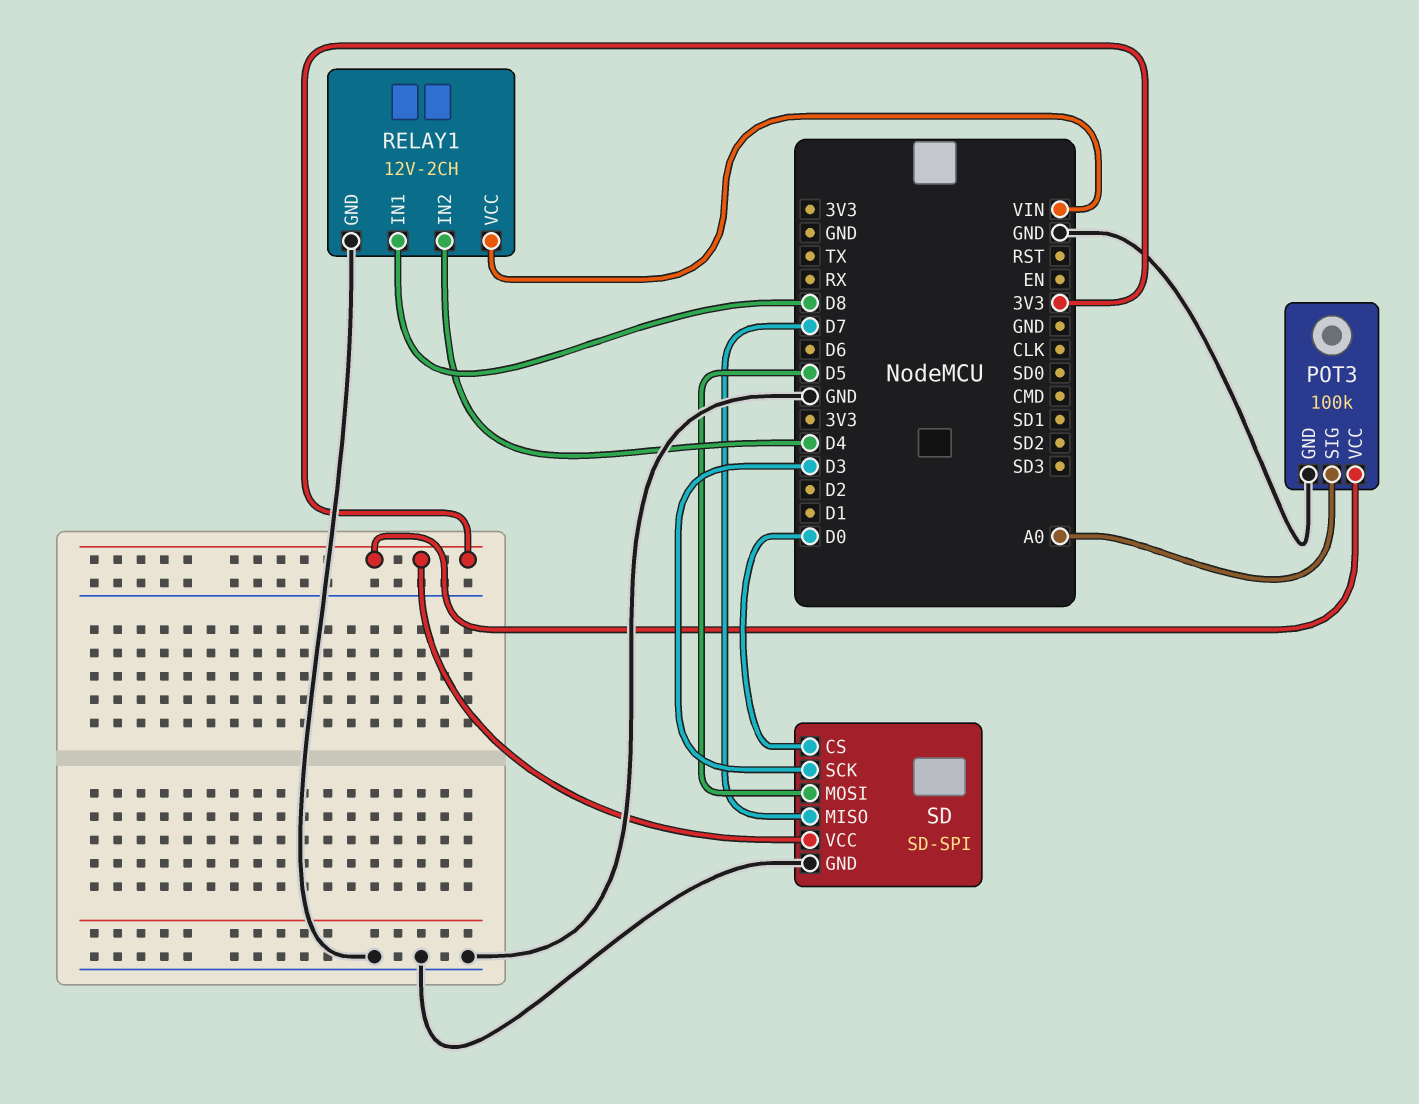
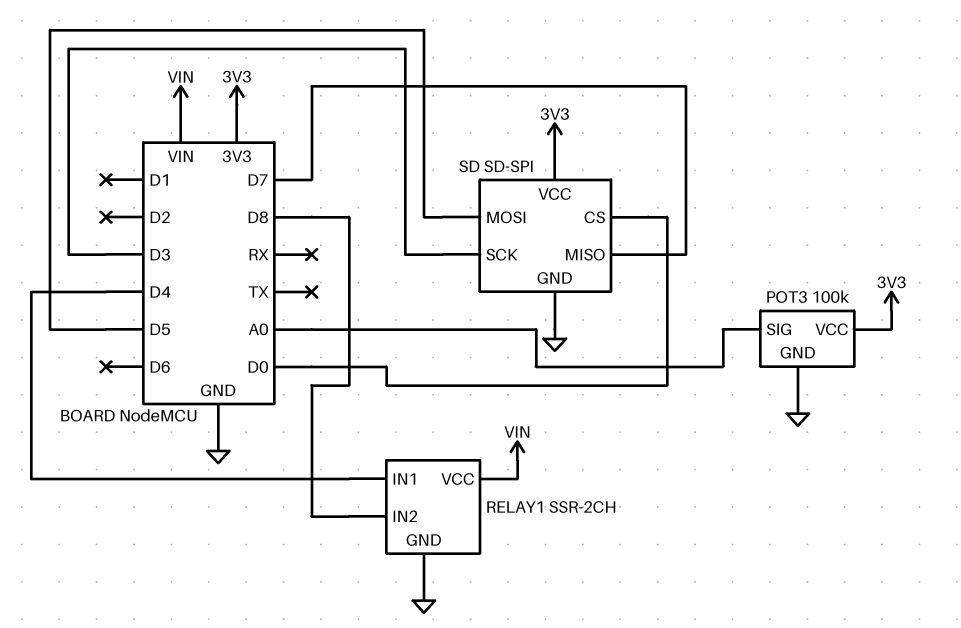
RELAY1: 12V-2CH -> SSR-2CH
RELAY1 pin IN1: D8 -> D4
RELAY1 pin IN2: D4 -> D8

